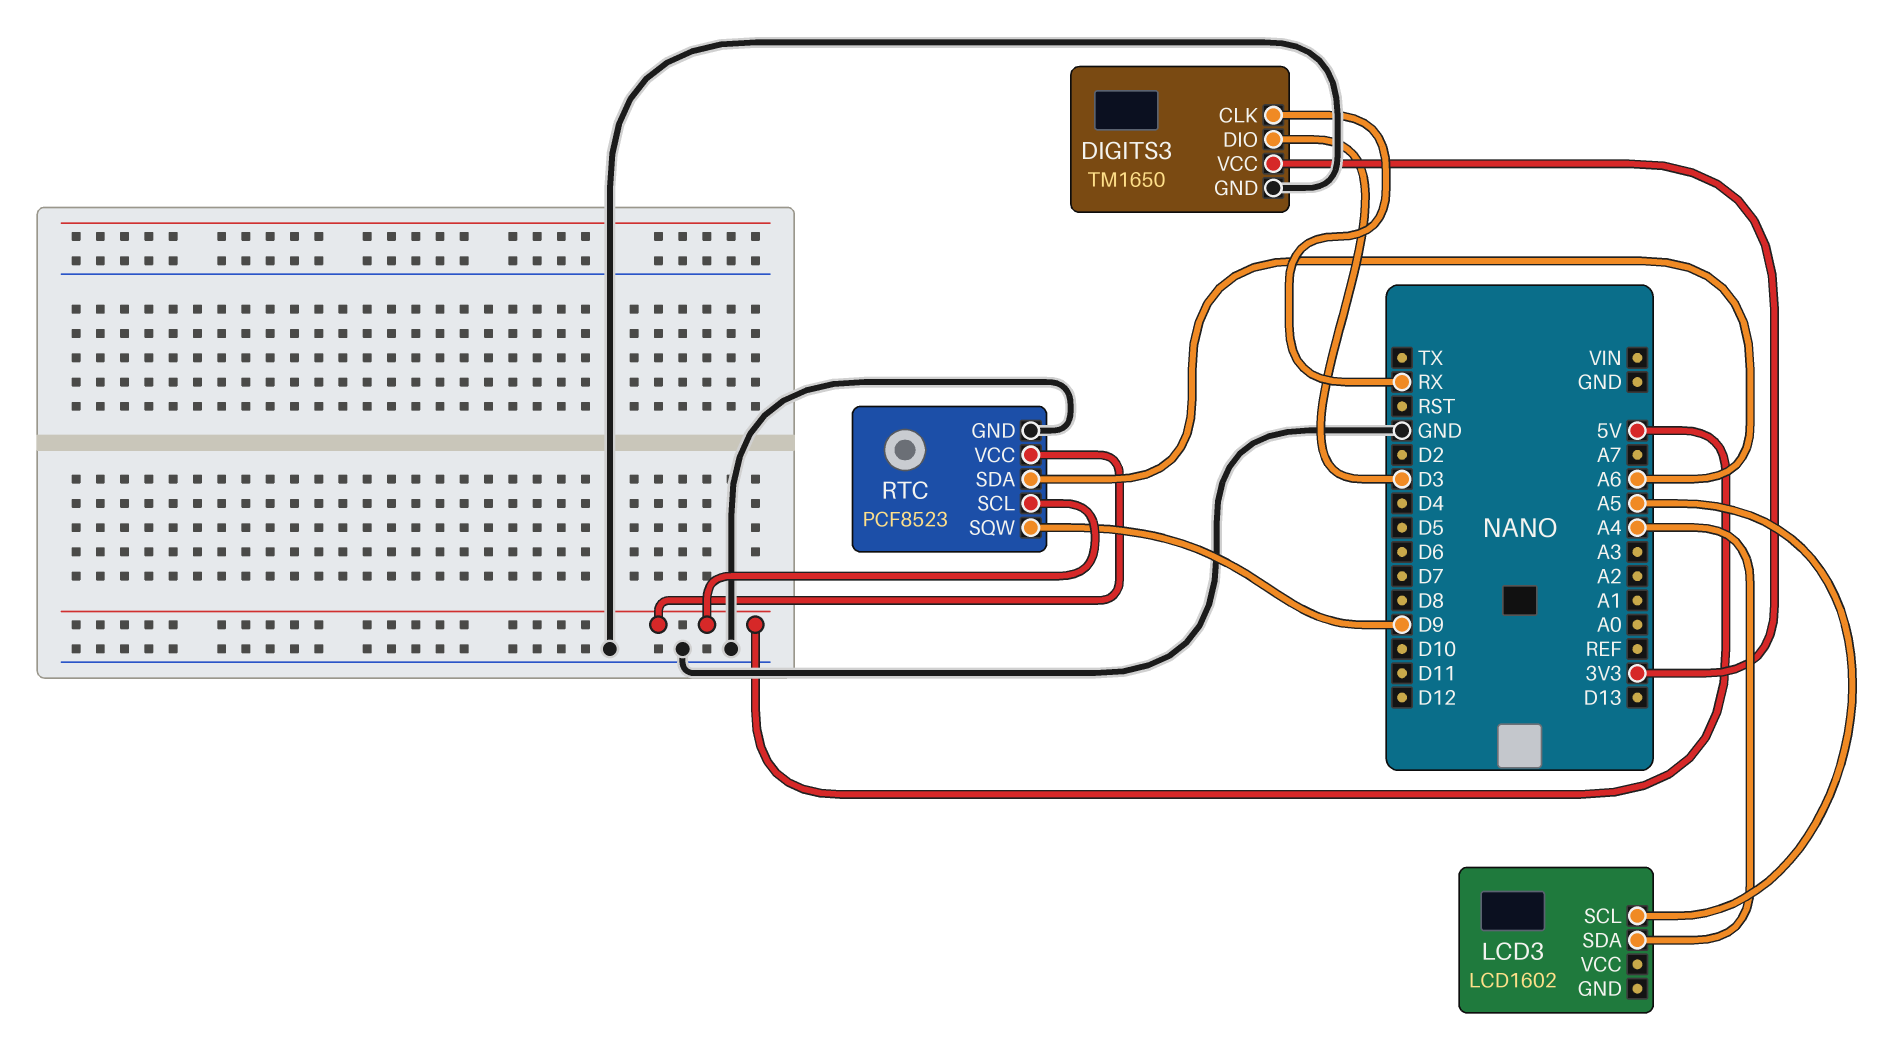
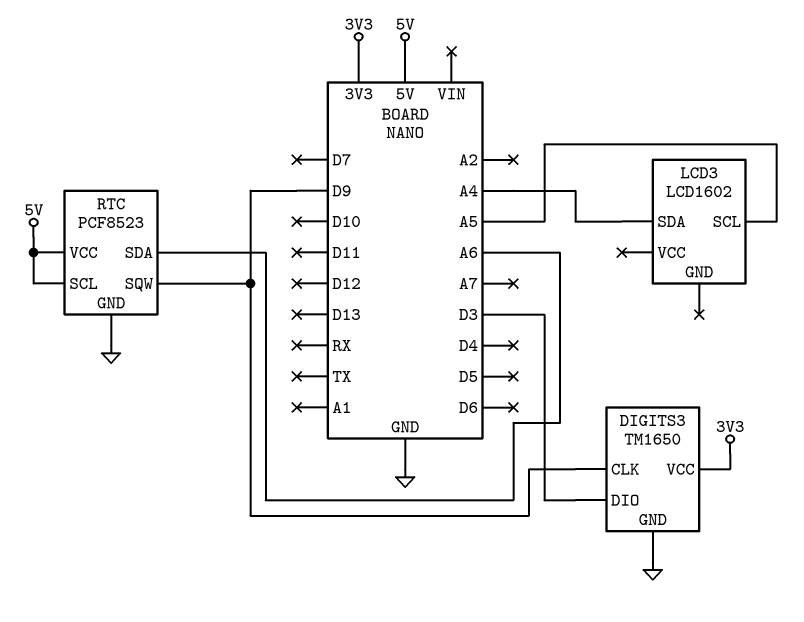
DIGITS3 pin CLK: RX -> D9

